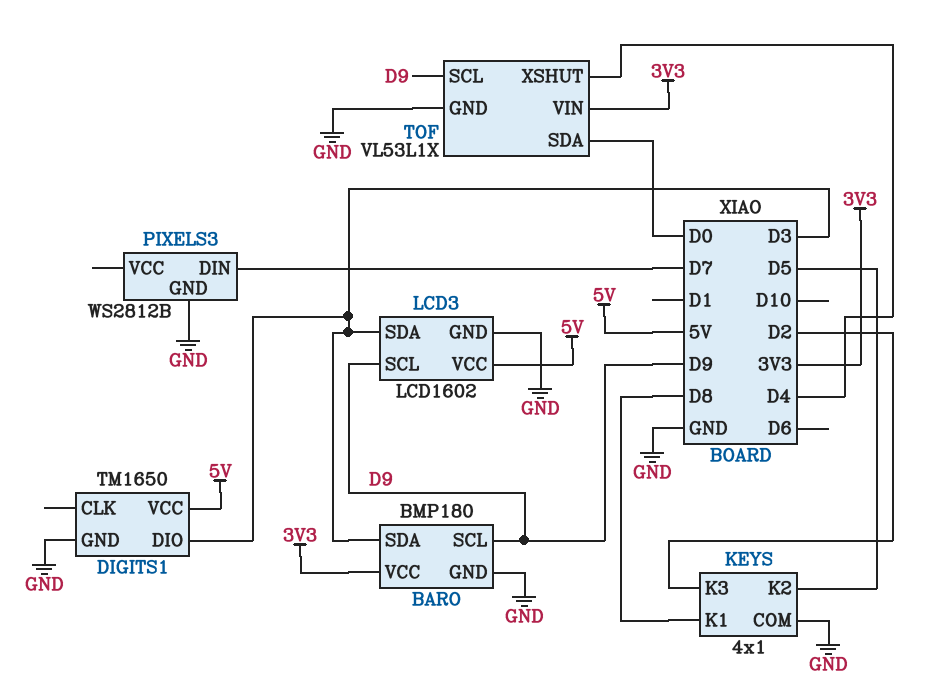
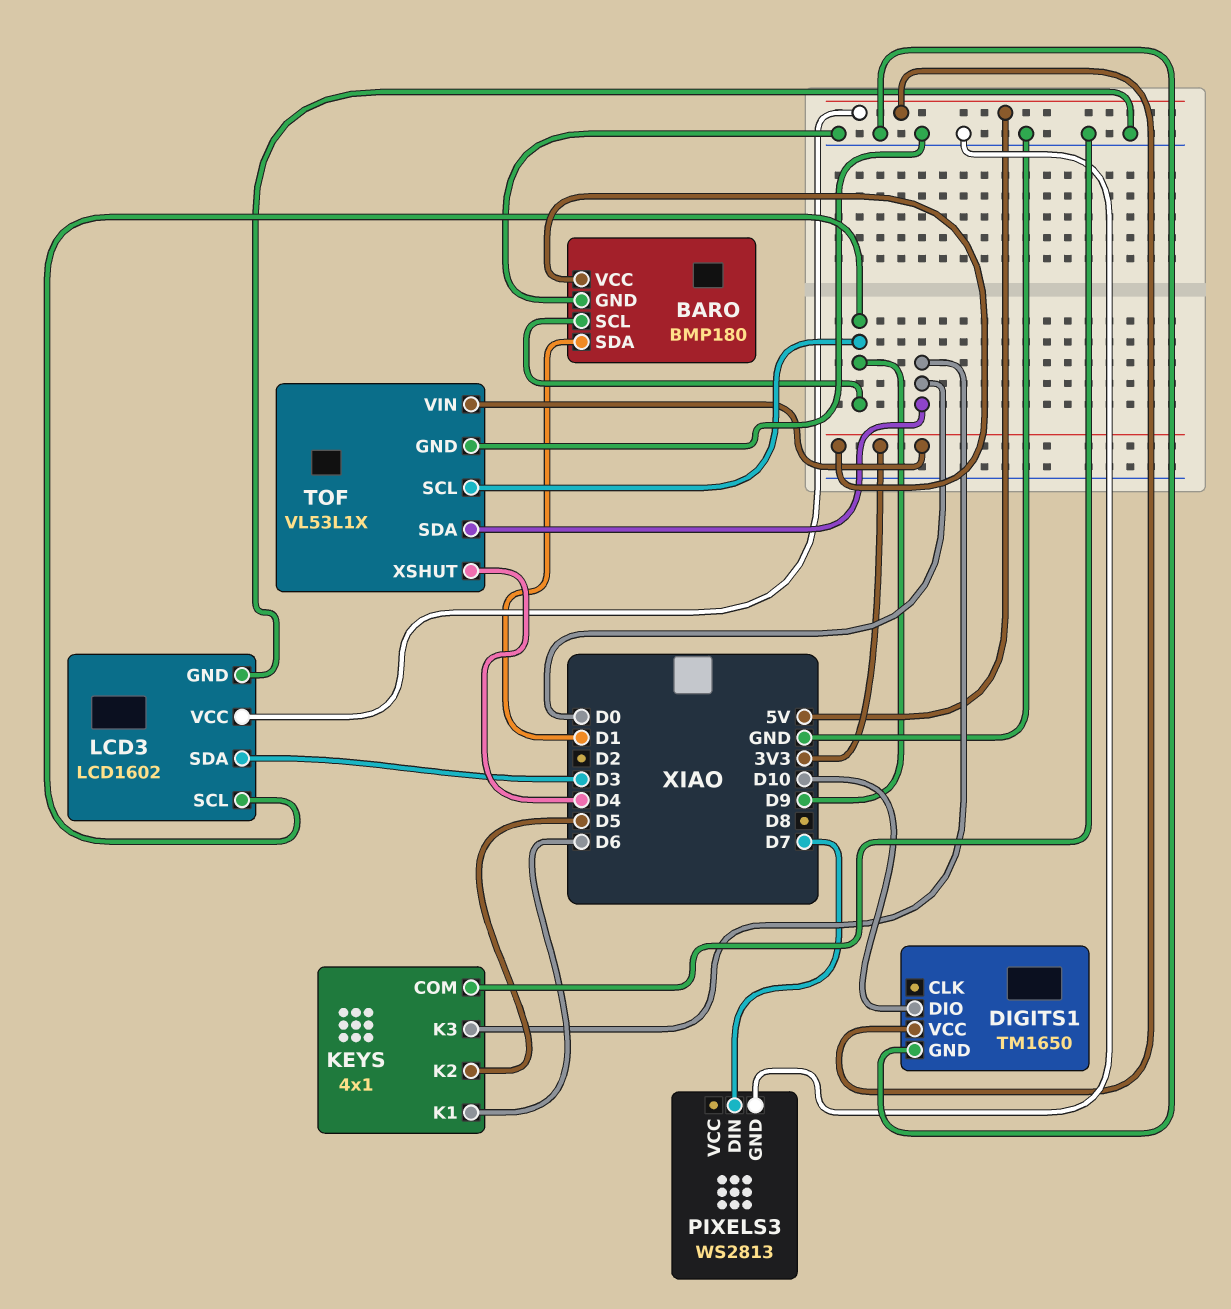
BARO pin SDA: D3 -> D1
DIGITS1 pin DIO: D3 -> D10
KEYS pin K1: D8 -> D6
KEYS pin K3: D2 -> D0
PIXELS3: WS2812B -> WS2813

